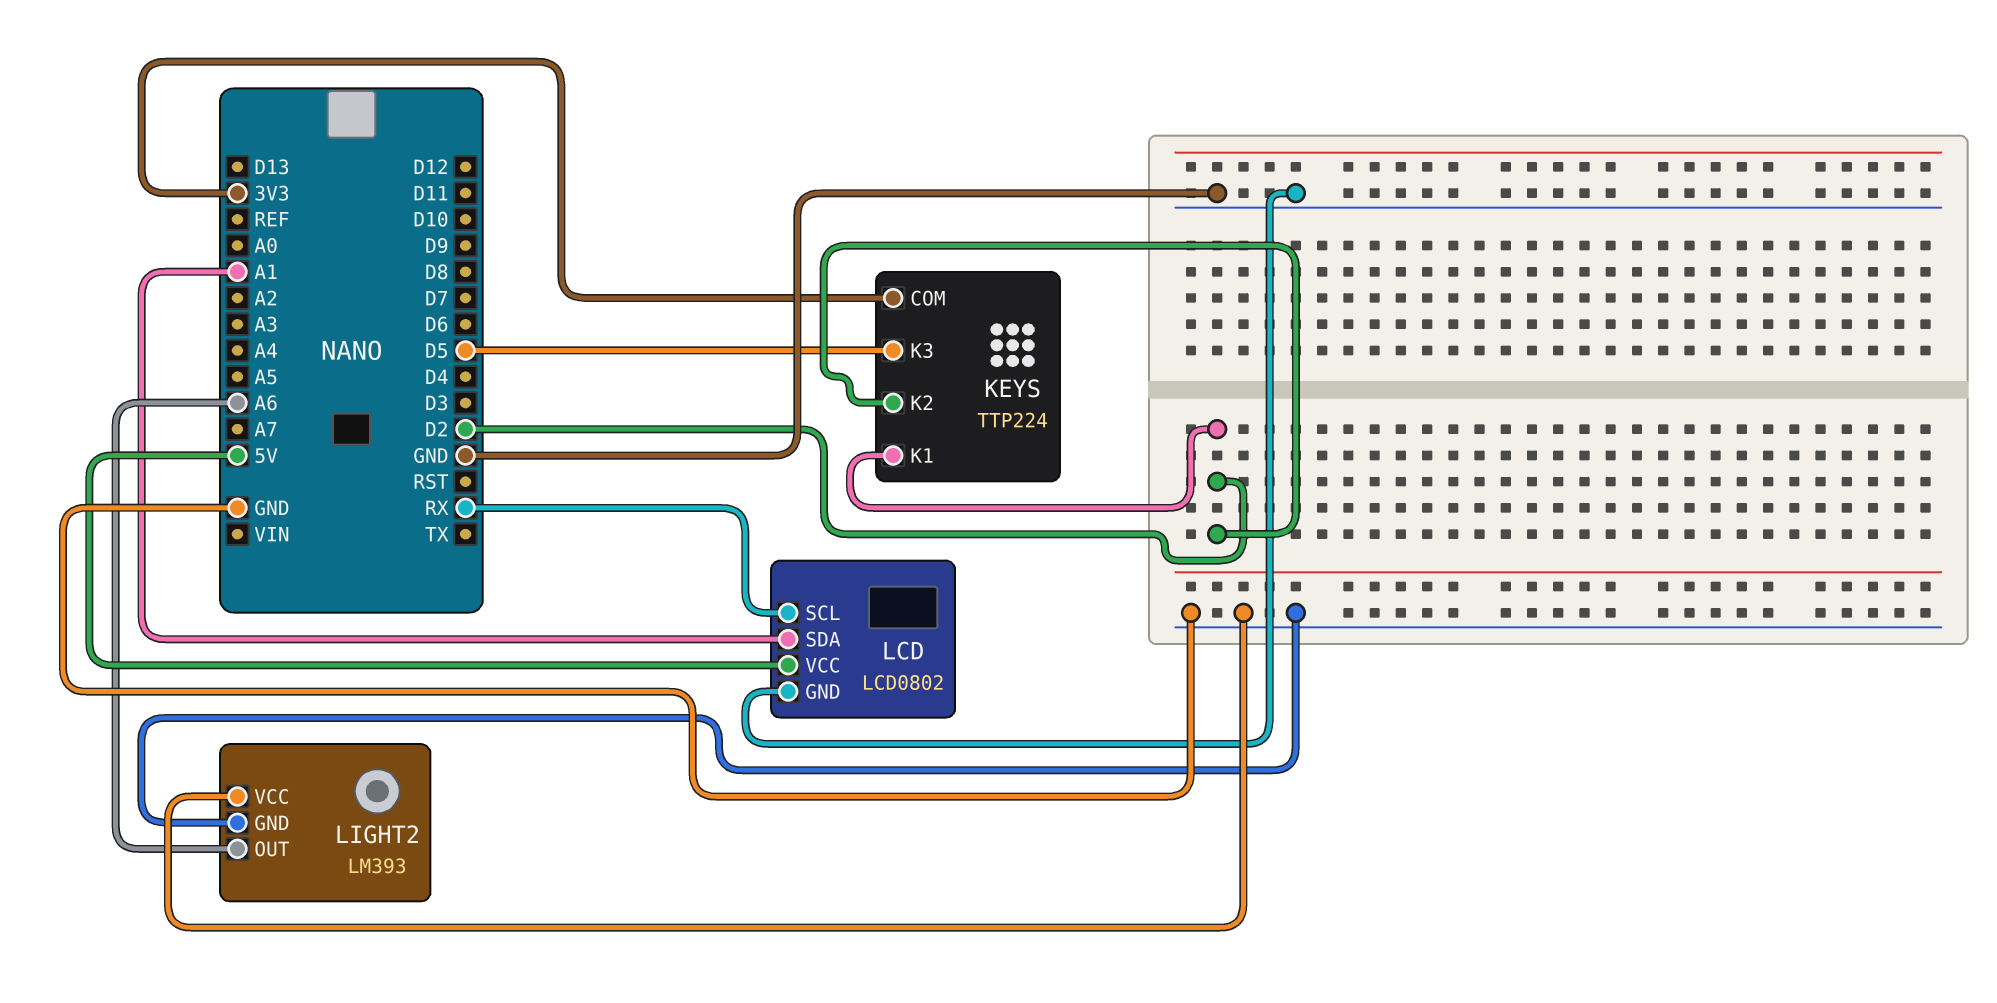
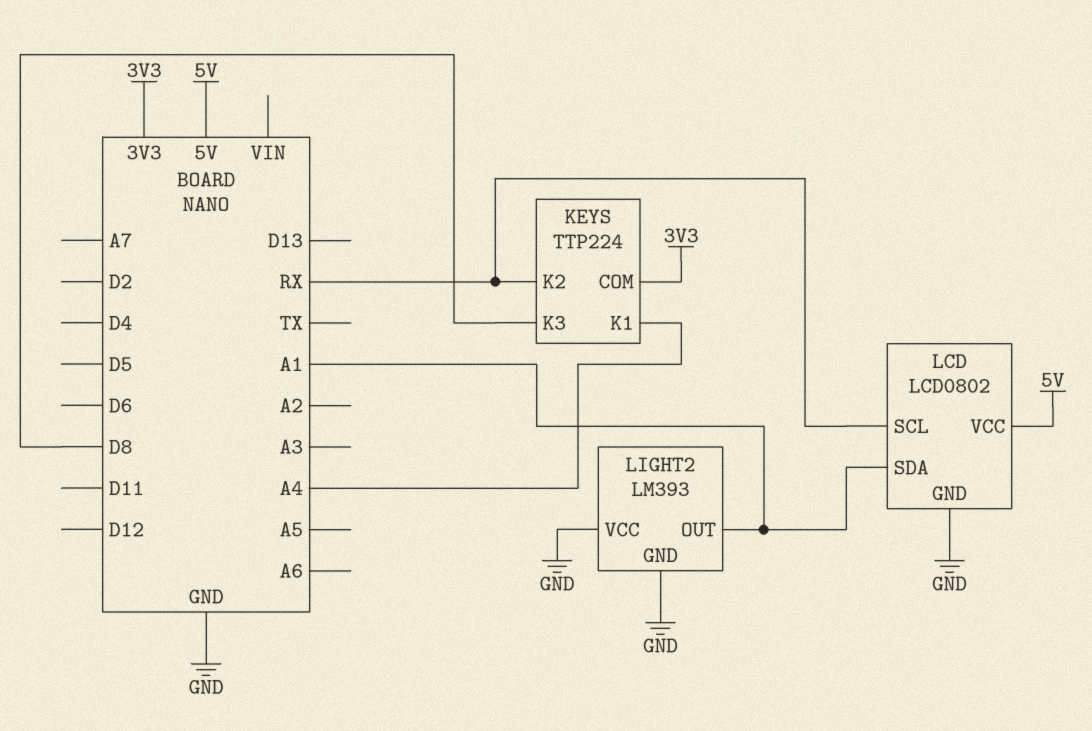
KEYS pin K1: D2 -> A4
KEYS pin K2: D2 -> RX
KEYS pin K3: D5 -> D8
LIGHT2 pin OUT: A6 -> A1

